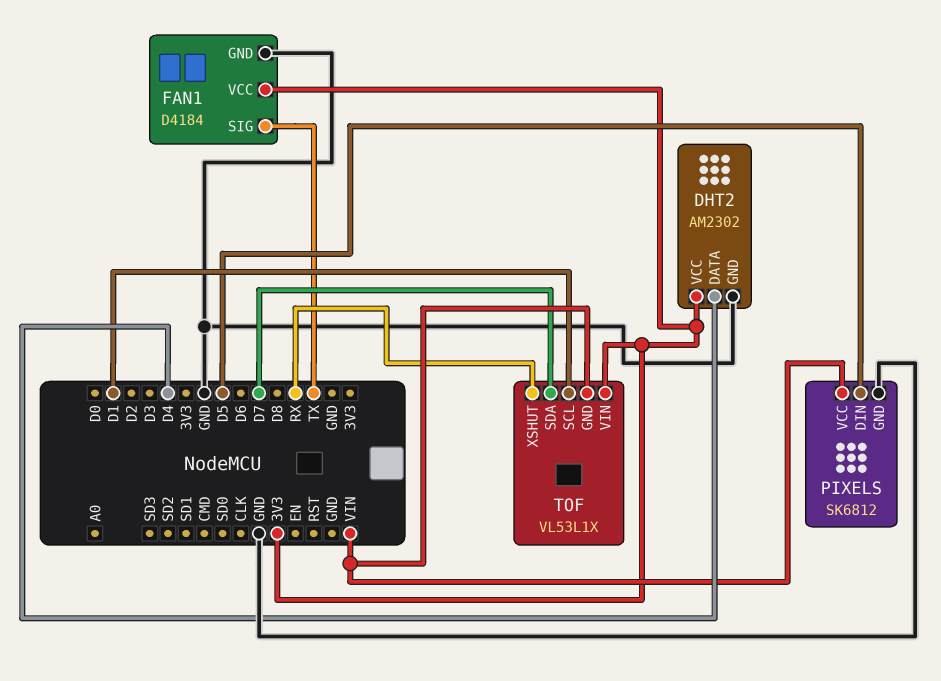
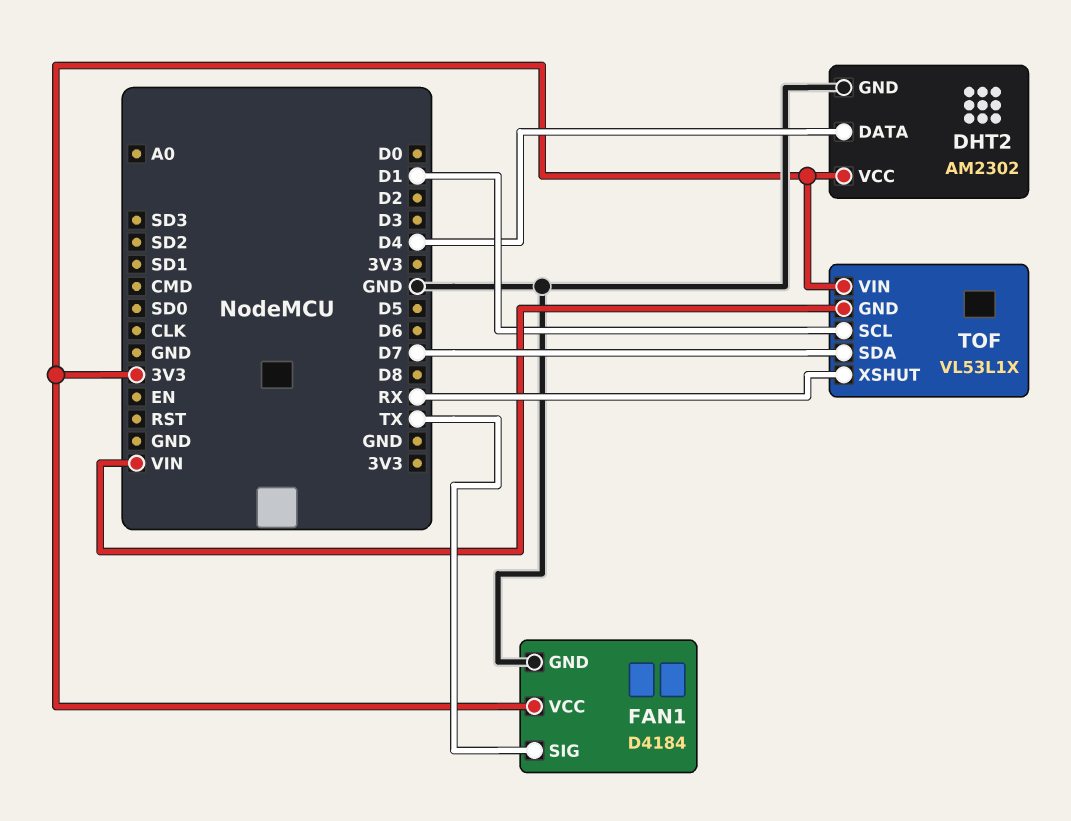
PIXELS: SK6812 -> none
PIXELS pin DIN: D5 -> none
PIXELS pin GND: GND -> none
PIXELS pin VCC: VIN -> none

